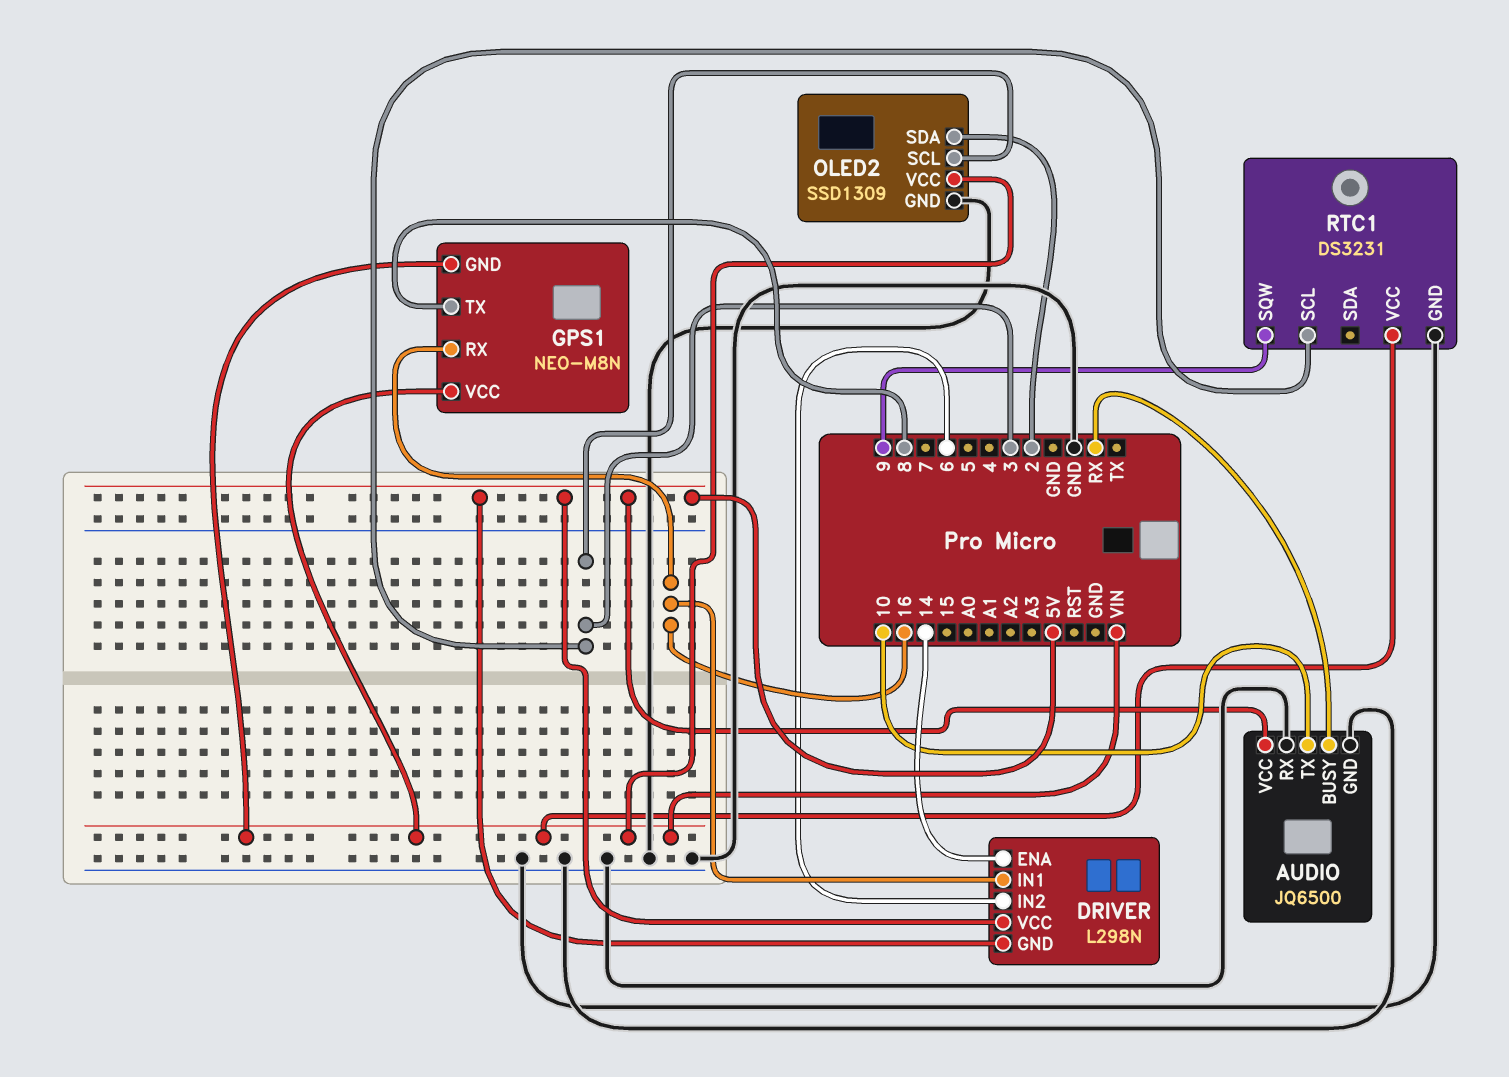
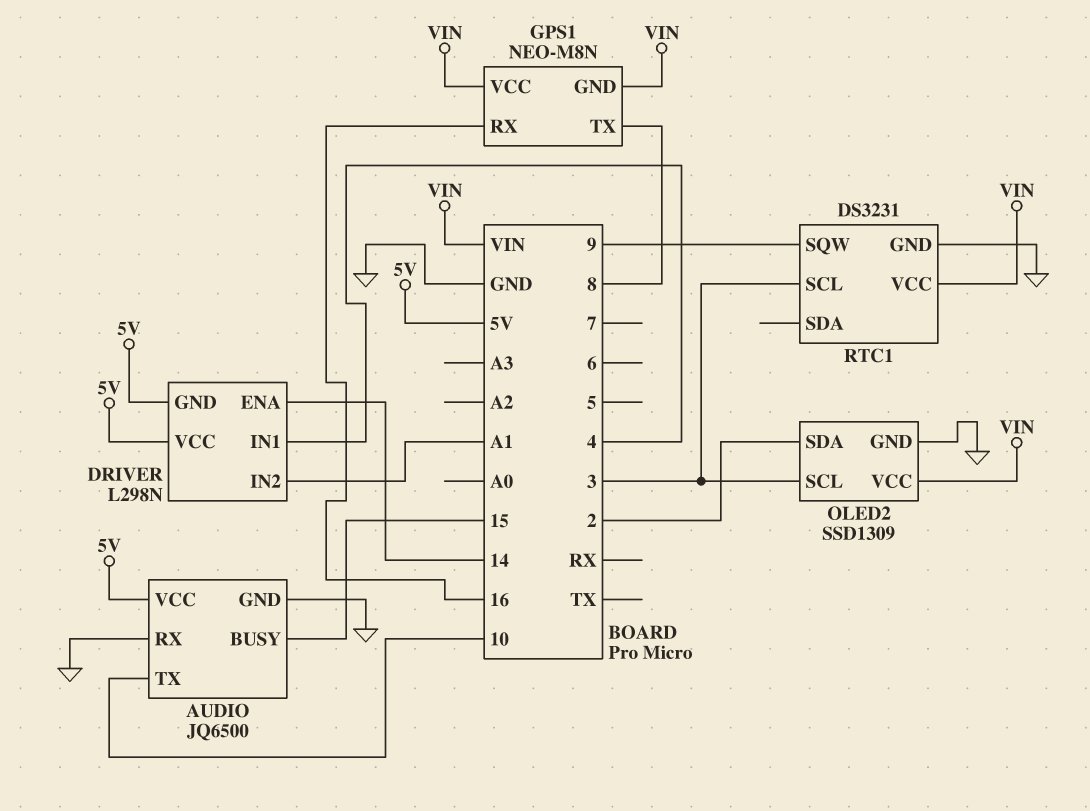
AUDIO pin BUSY: RX -> 15
DRIVER pin IN1: 16 -> 4
DRIVER pin IN2: 6 -> A1

